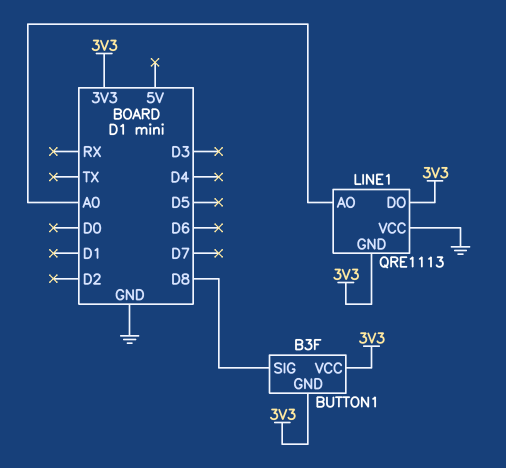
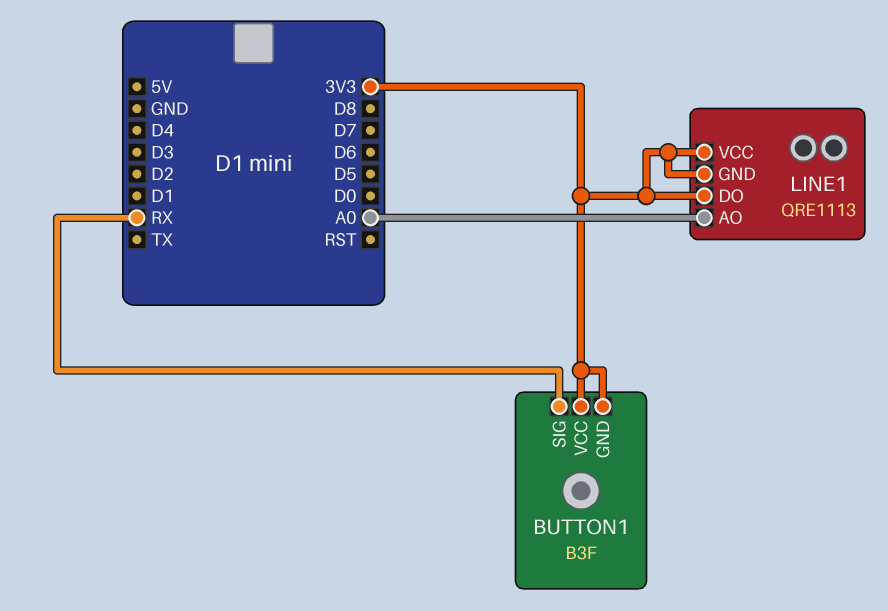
BUTTON1 pin SIG: D8 -> RX
LINE1 pin VCC: GND -> 3V3

